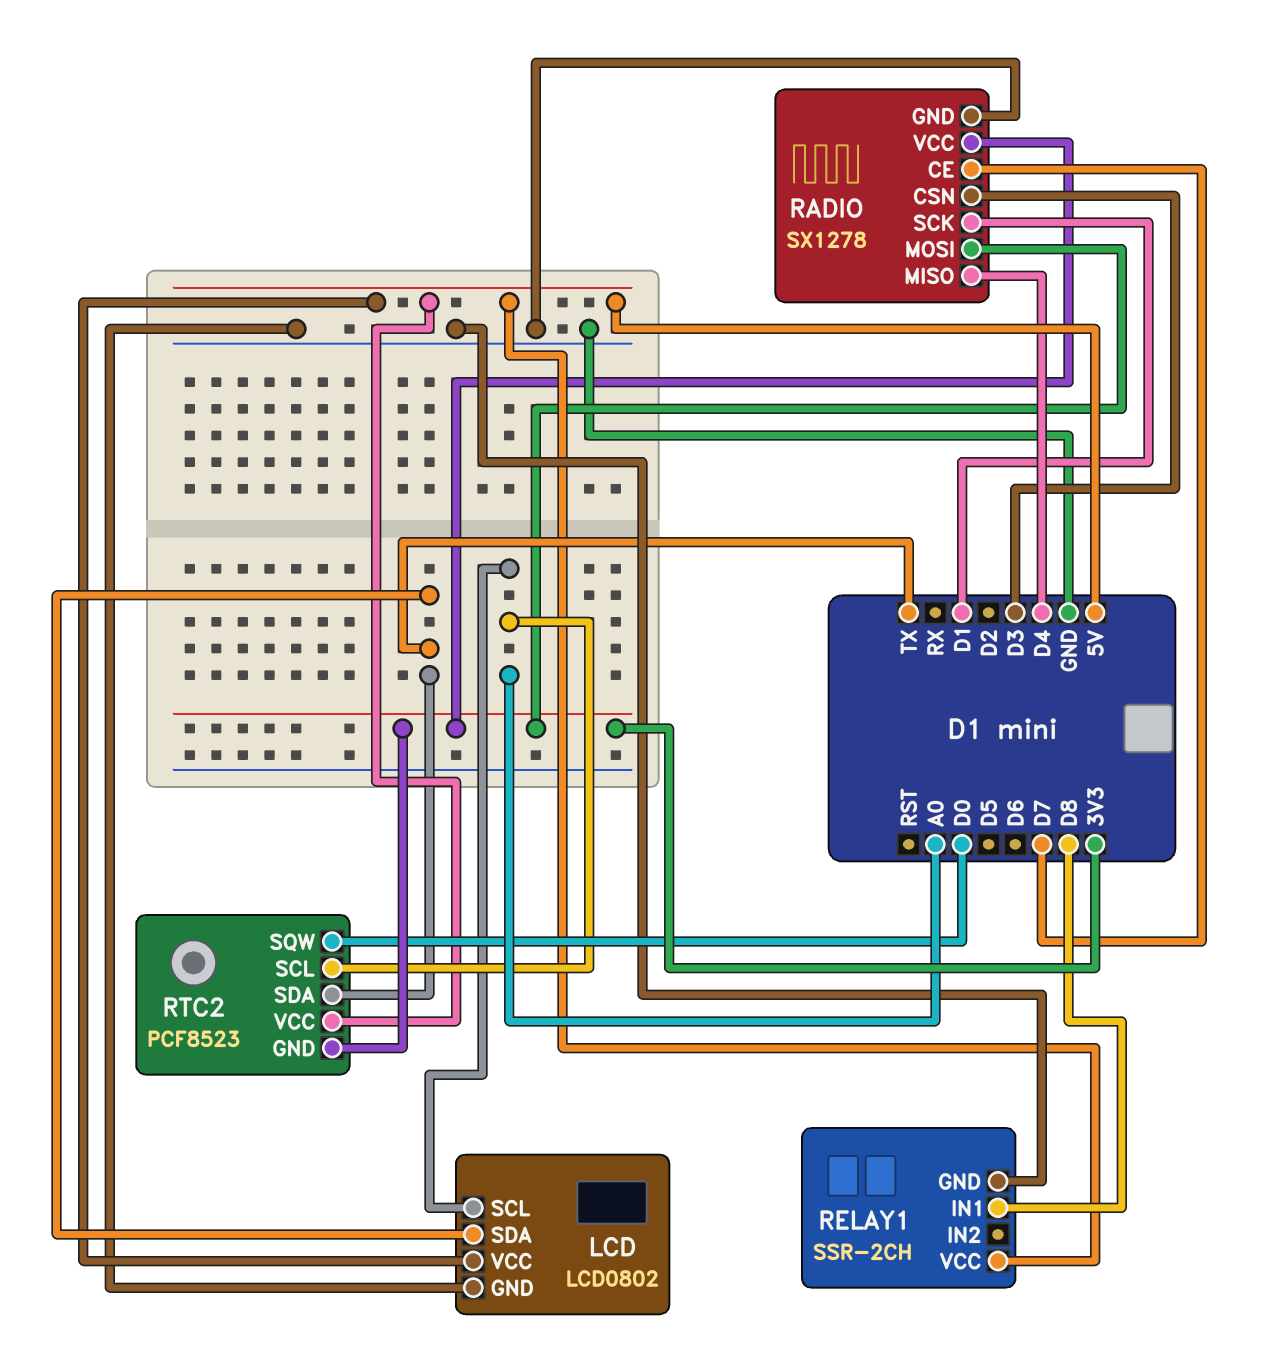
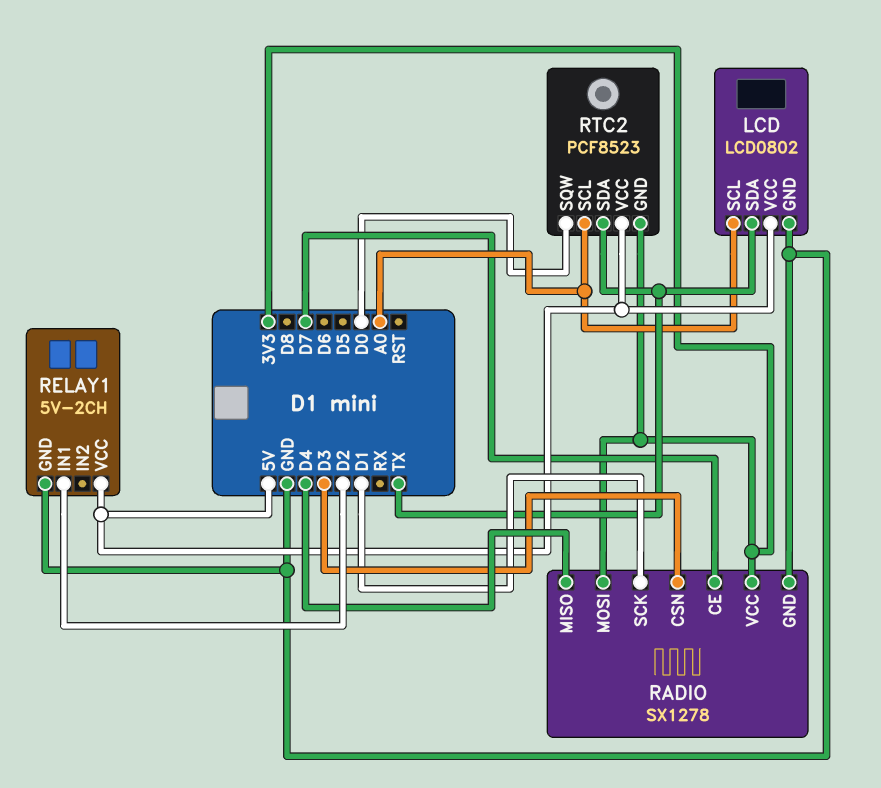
RELAY1: SSR-2CH -> 5V-2CH
RELAY1 pin IN1: D8 -> D2

